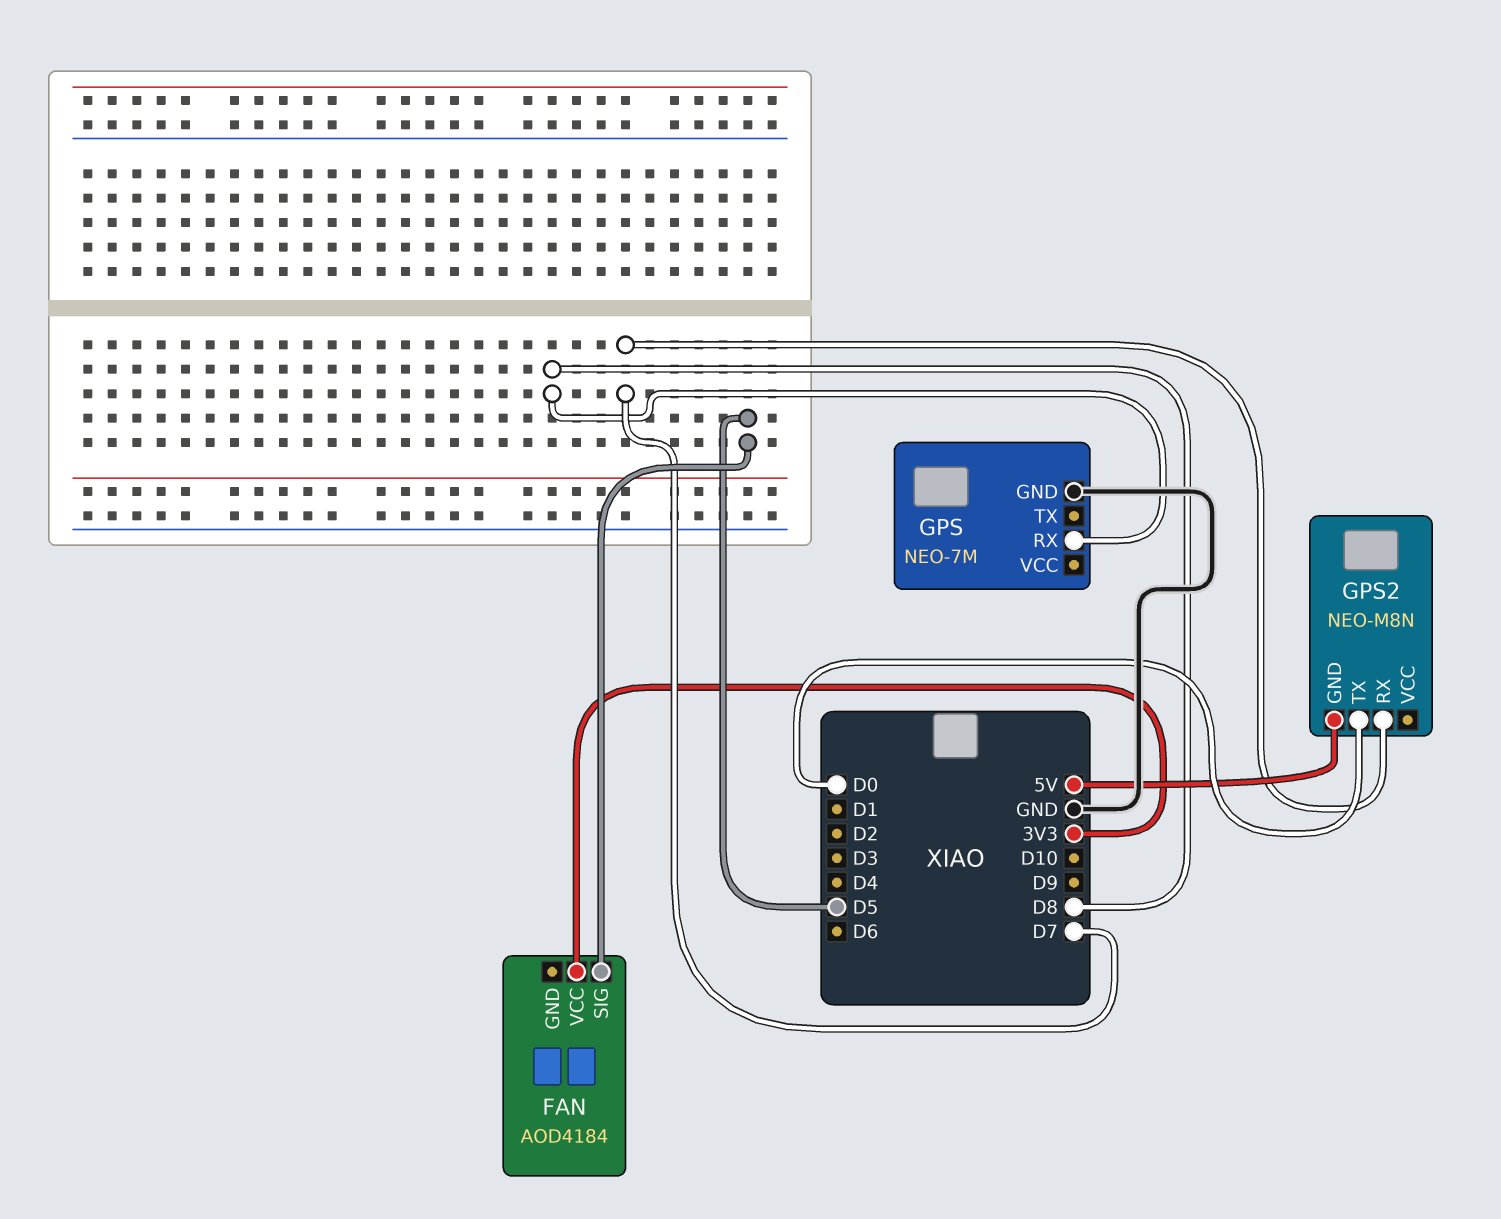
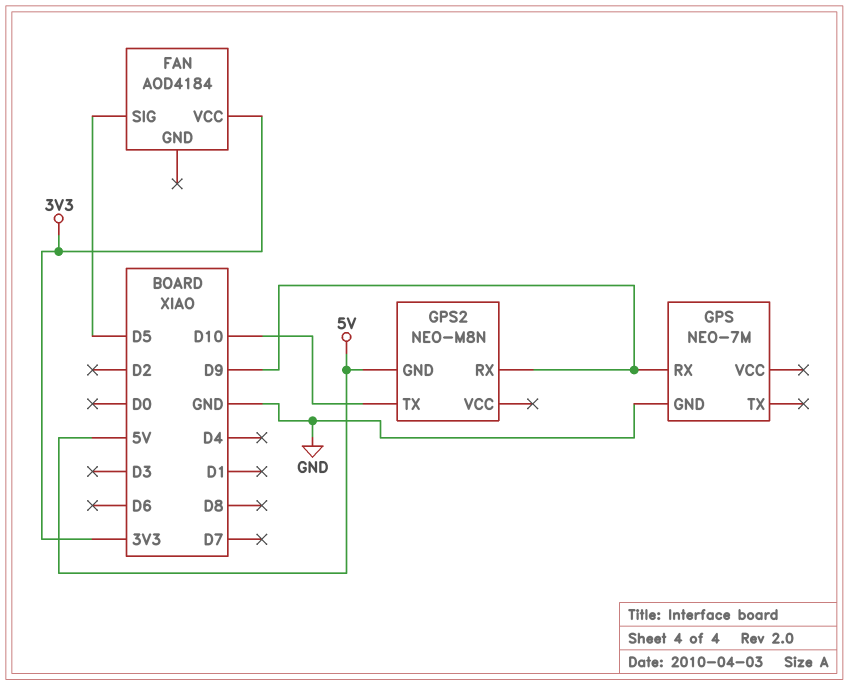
GPS pin RX: D8 -> D9
GPS2 pin RX: D7 -> D9
GPS2 pin TX: D0 -> D10

